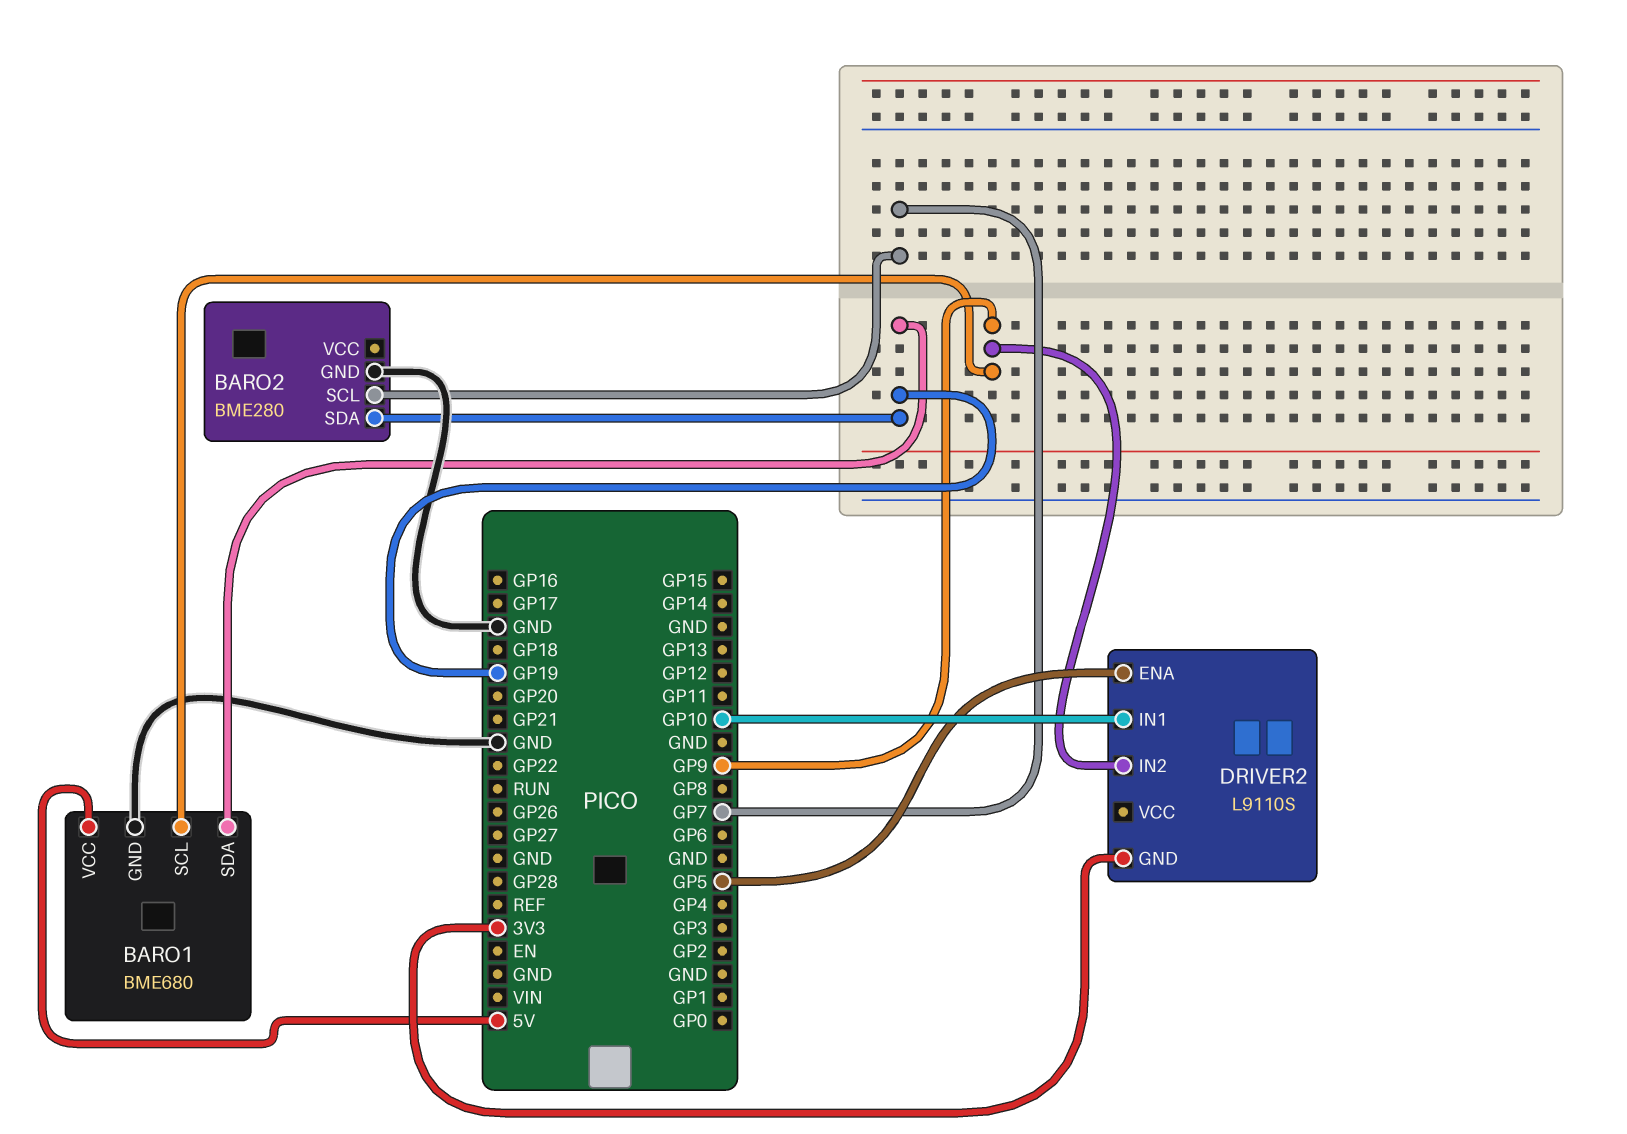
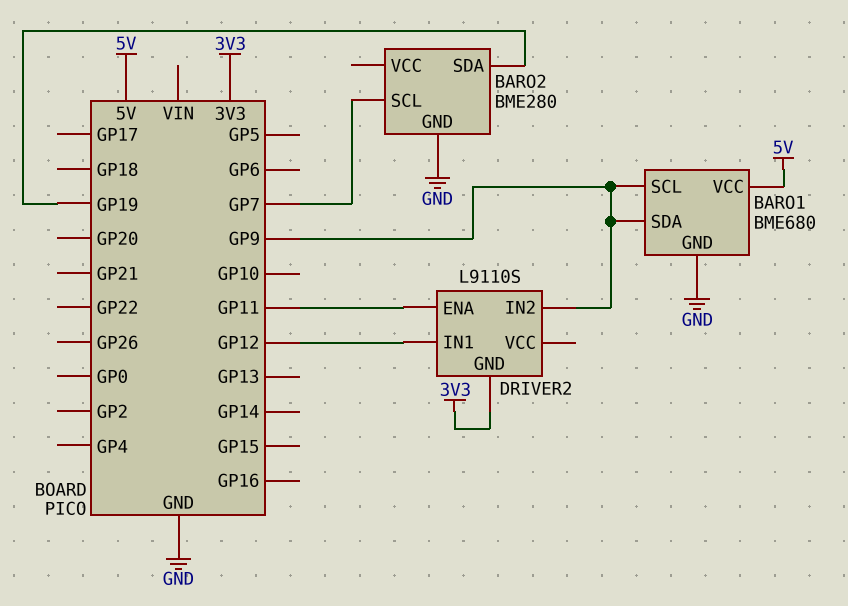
BARO1 pin SDA: GP19 -> GP9
DRIVER2 pin ENA: GP5 -> GP11
DRIVER2 pin IN1: GP10 -> GP12

